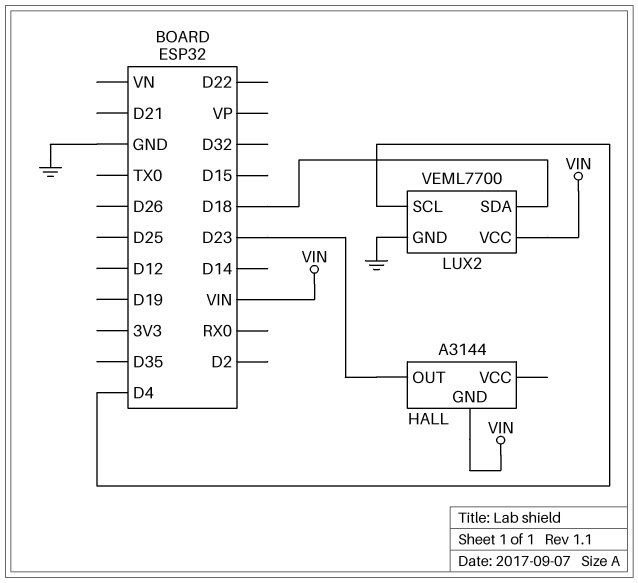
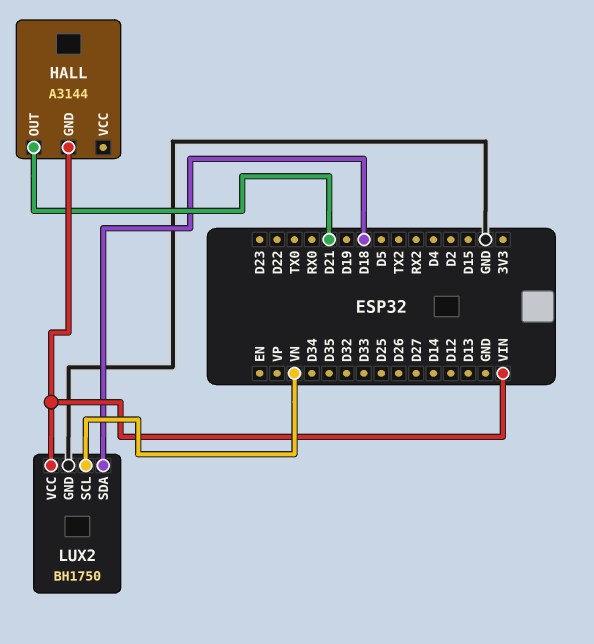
HALL pin OUT: D23 -> D21
LUX2: VEML7700 -> BH1750
LUX2 pin SCL: D4 -> VN

